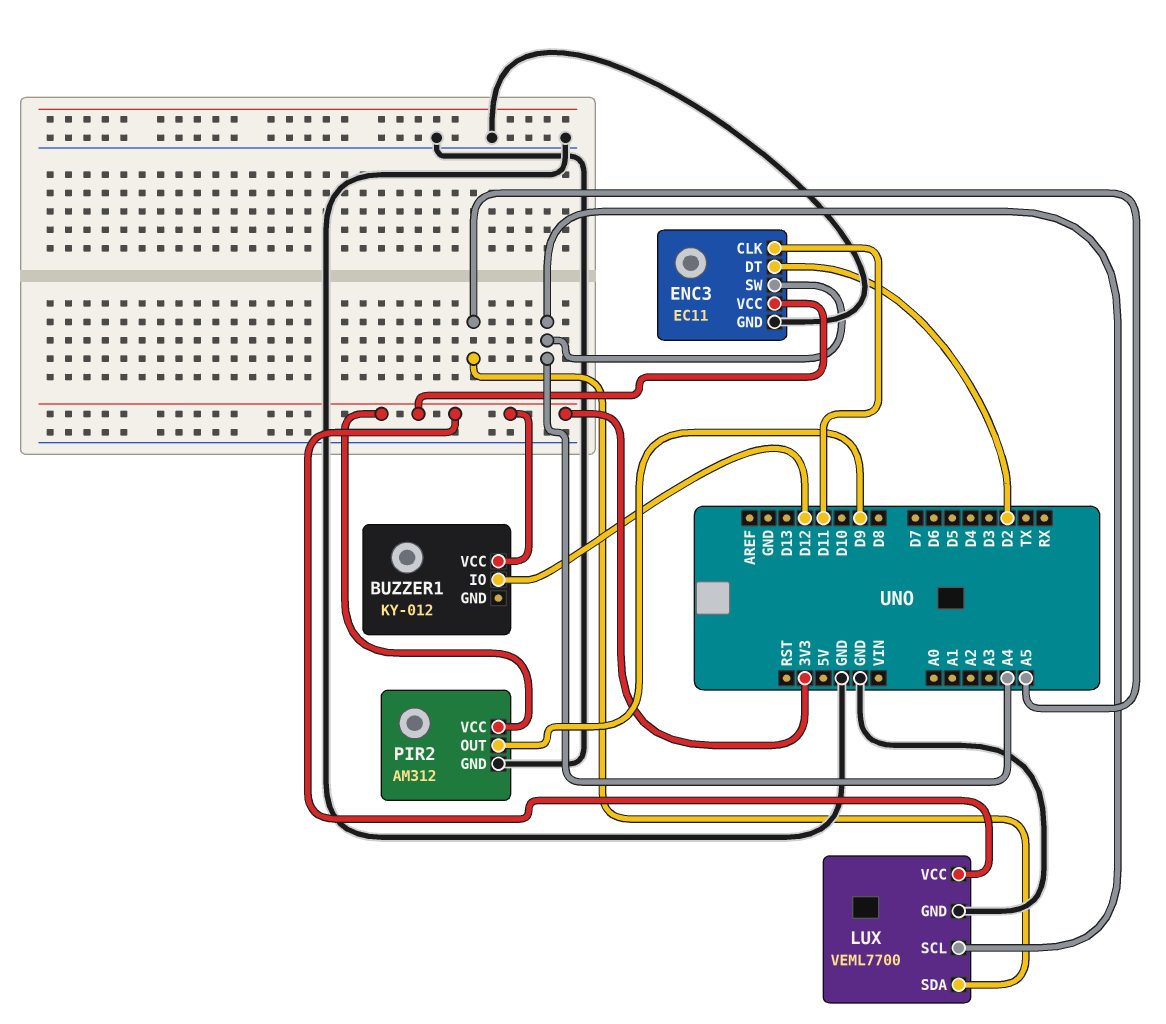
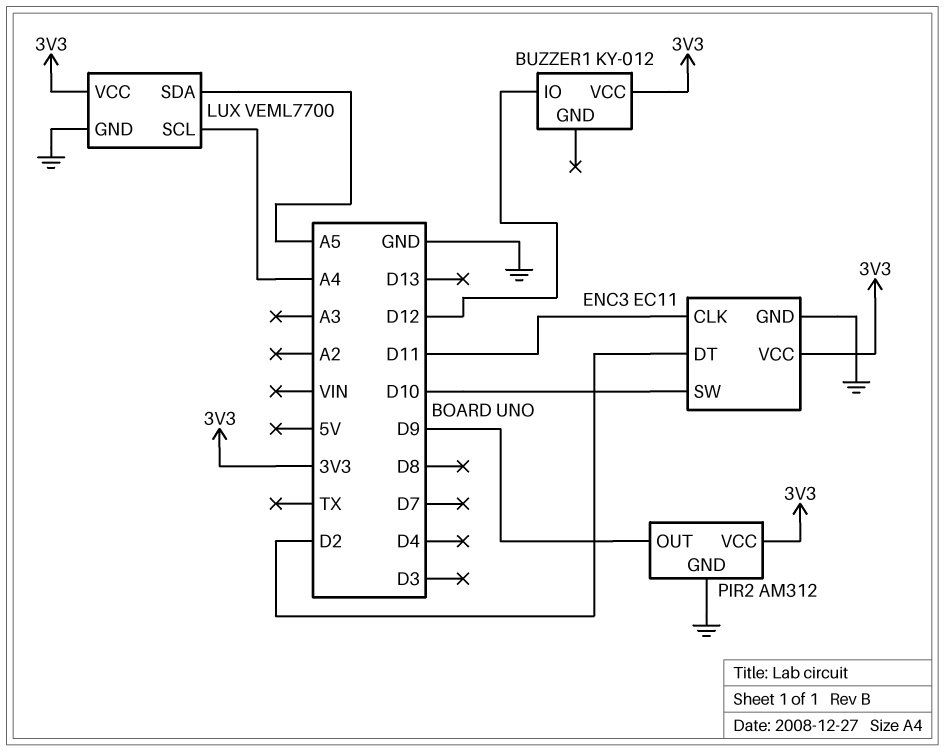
ENC3 pin SW: A4 -> D10

